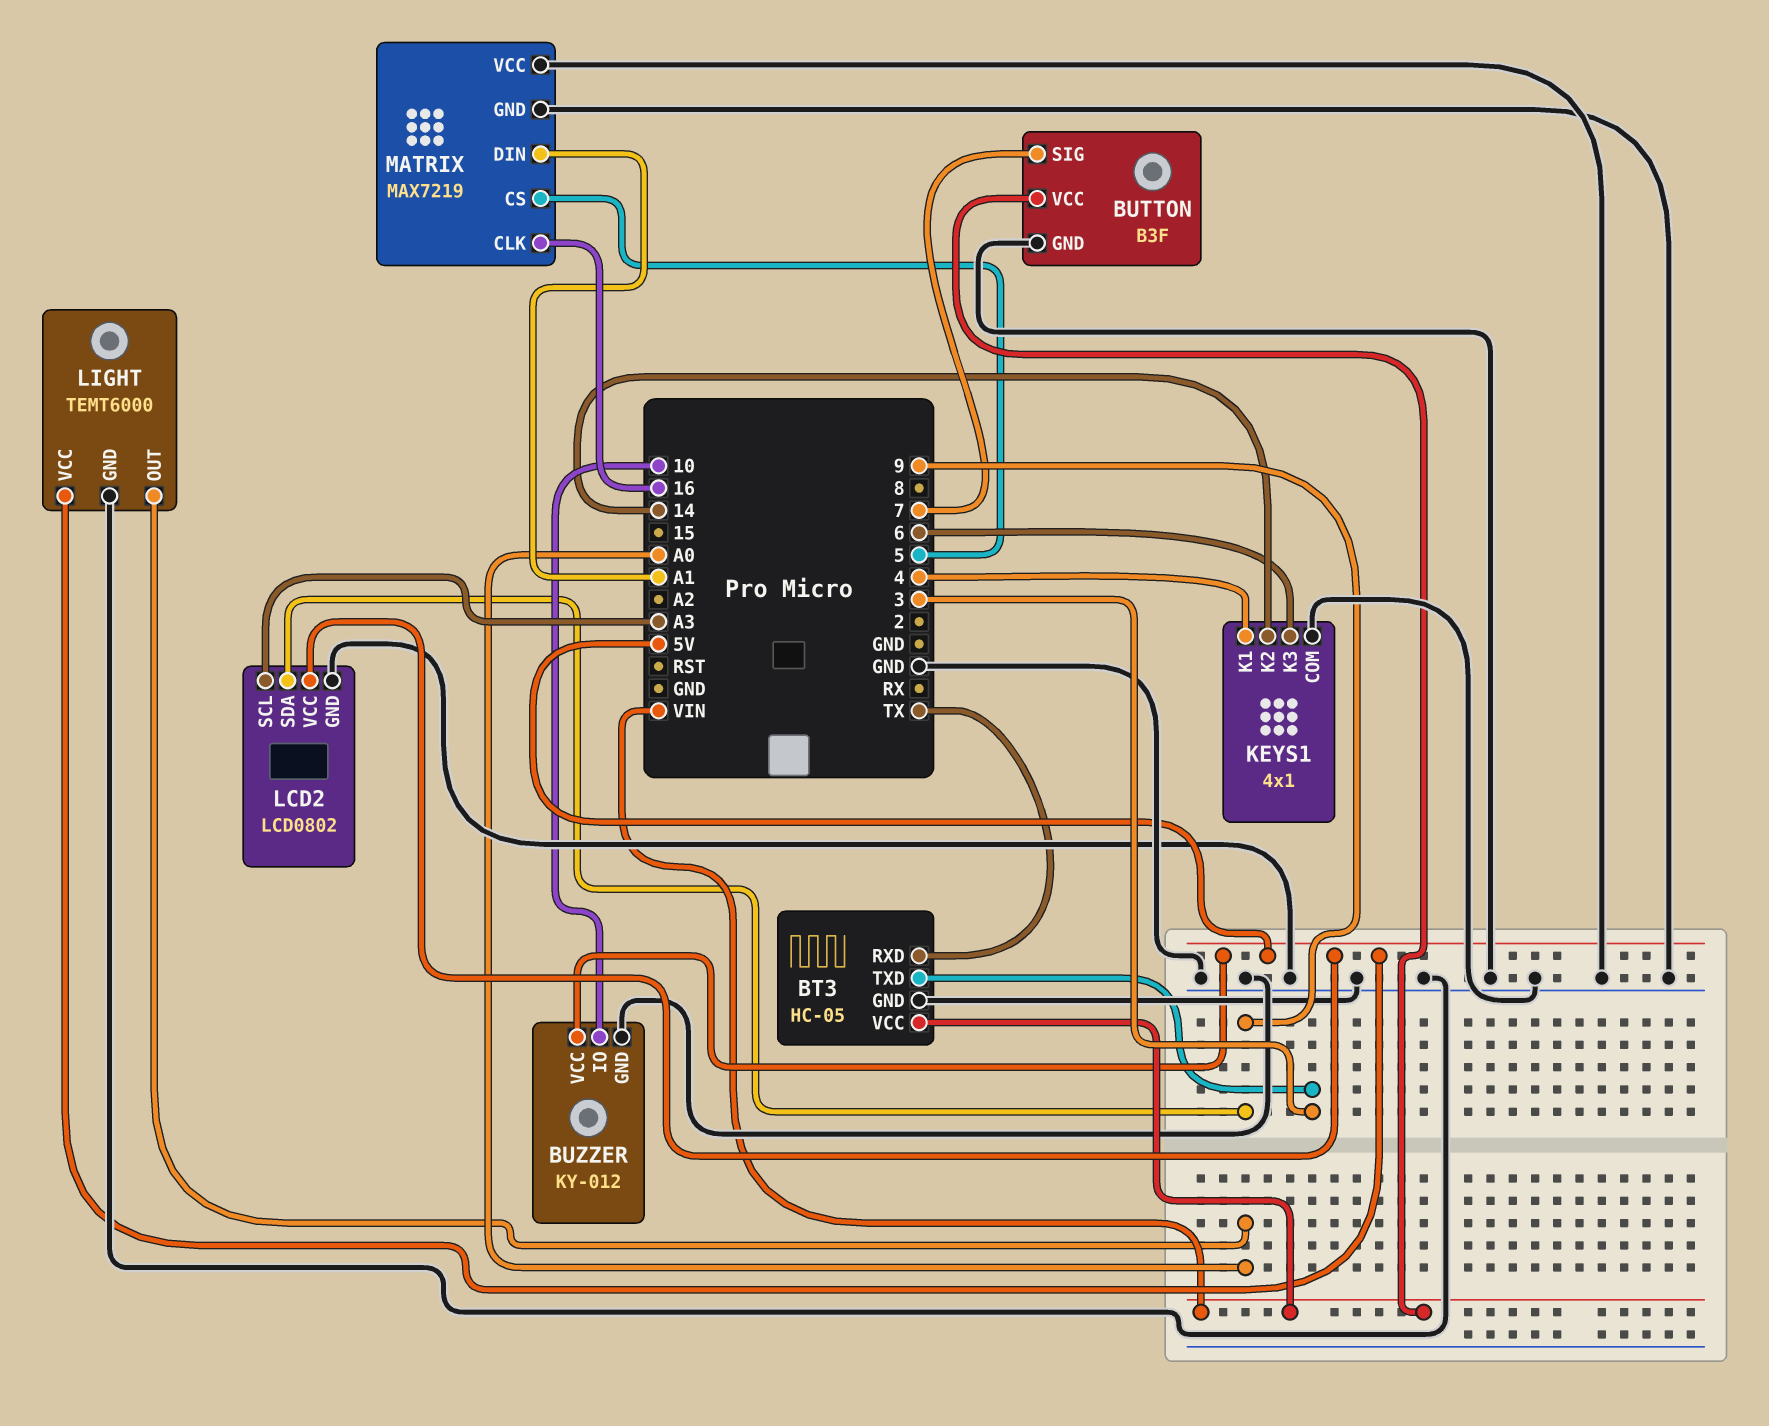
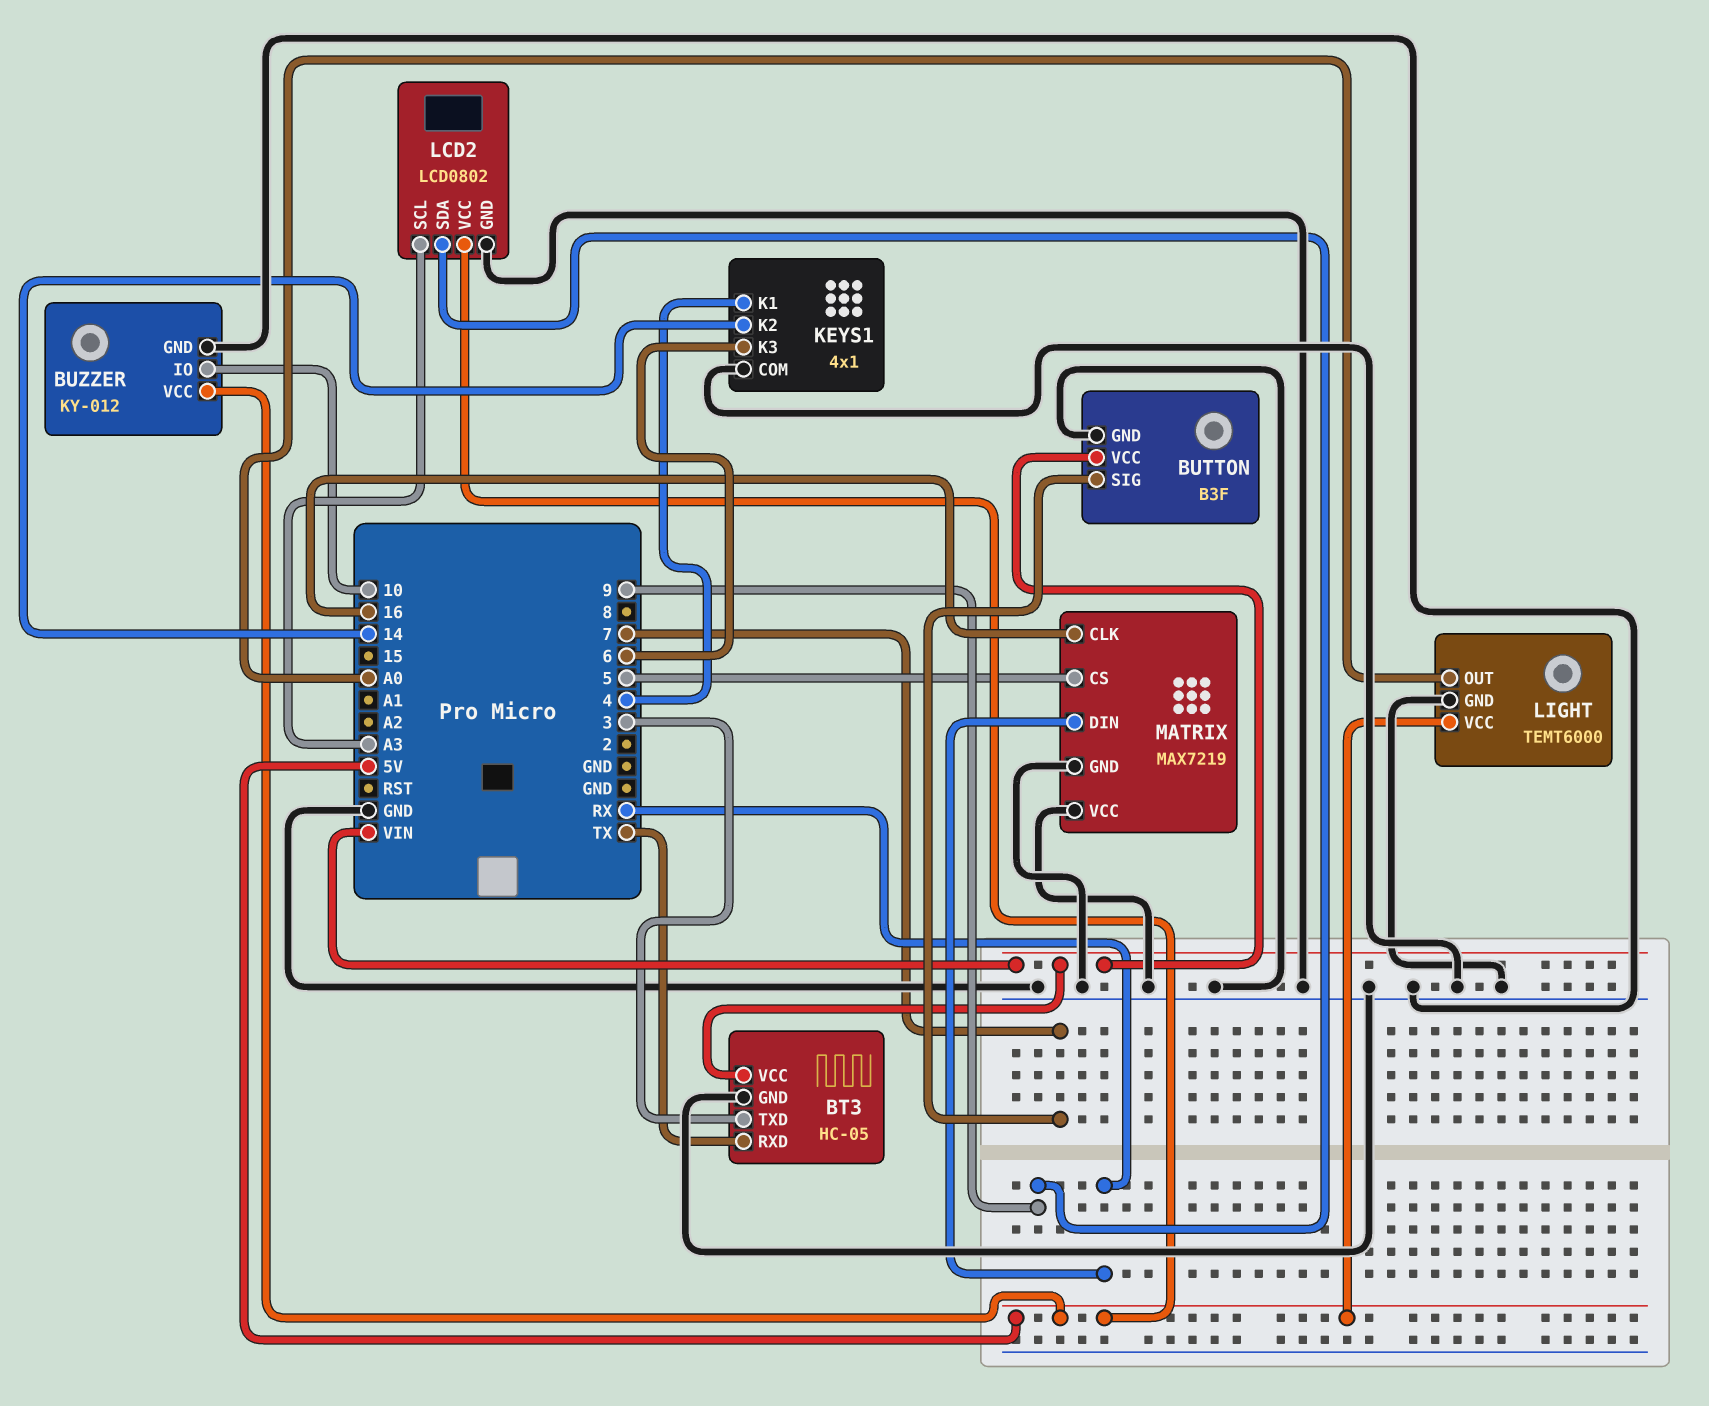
MATRIX pin DIN: A1 -> RX

